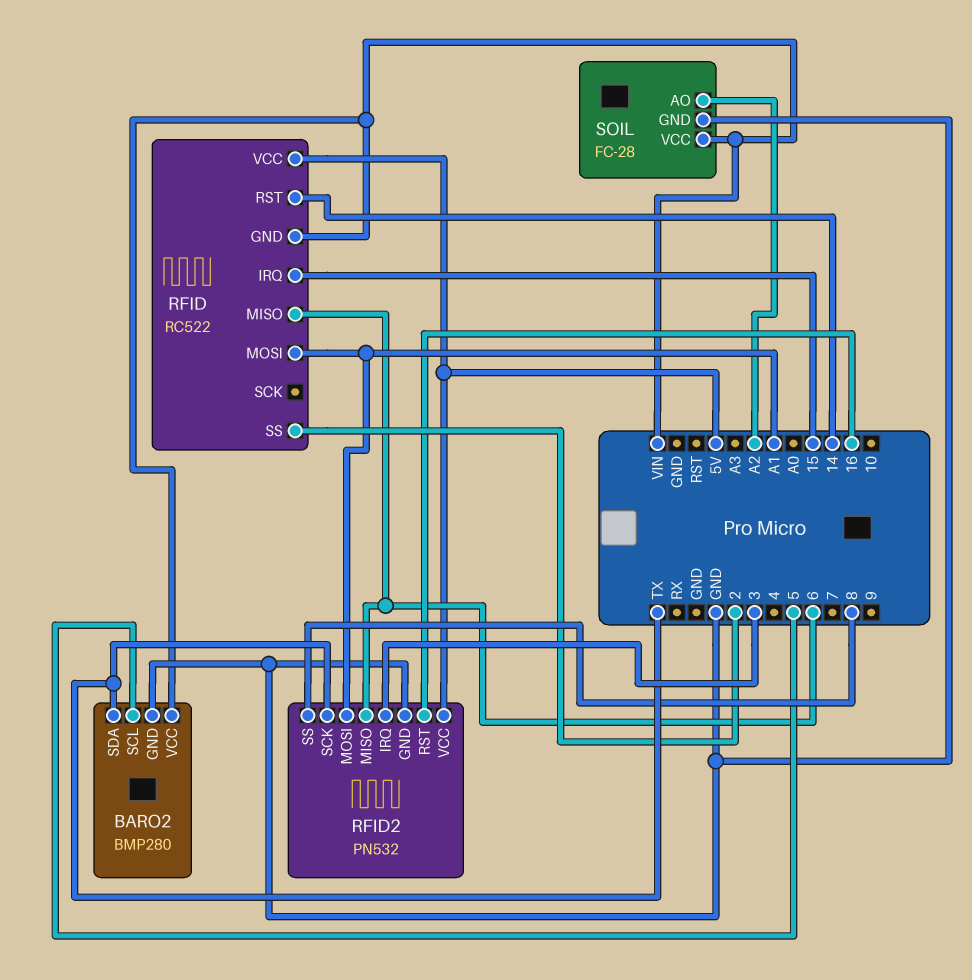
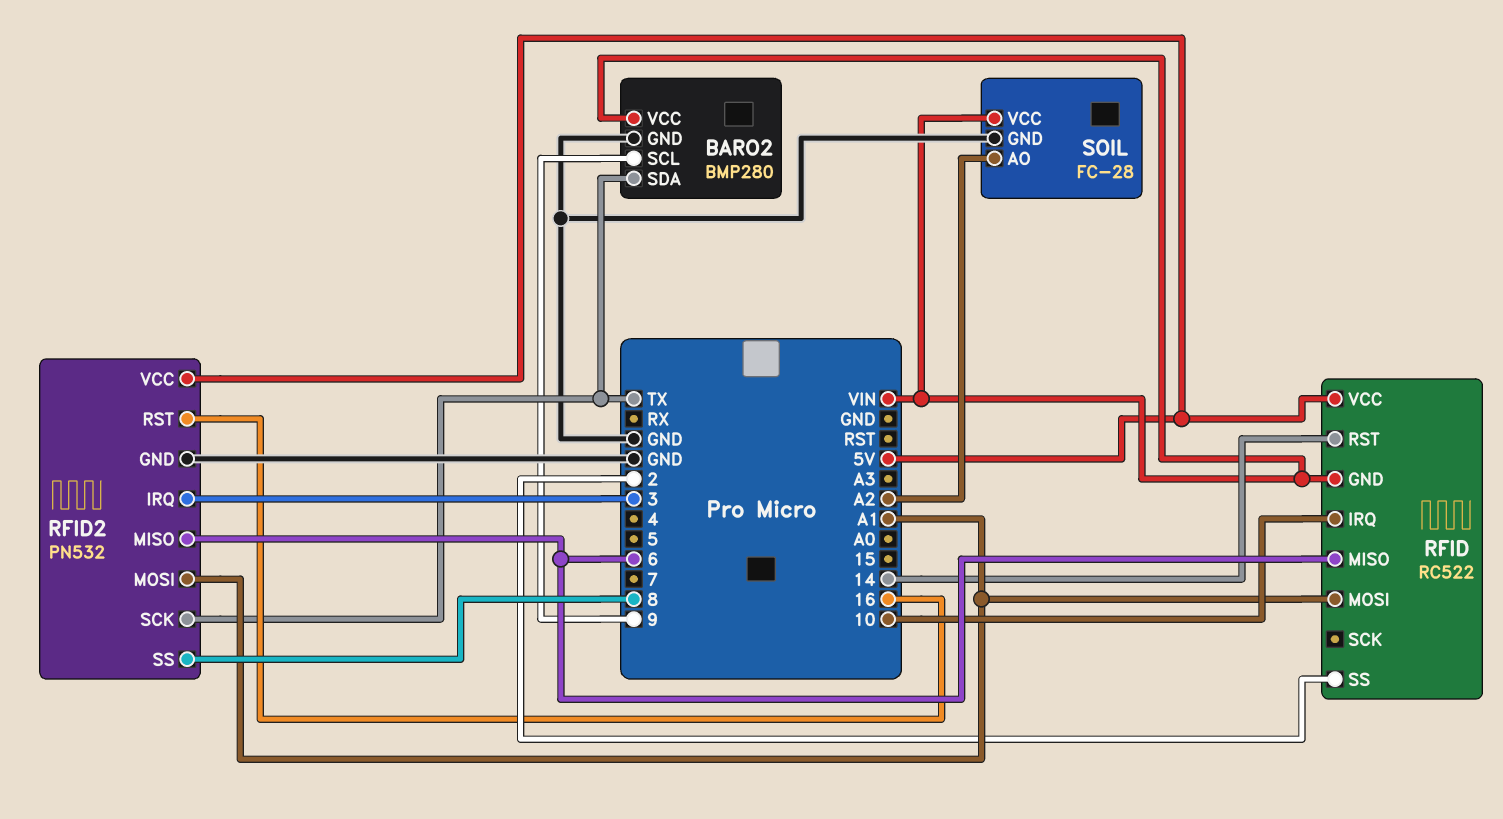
BARO2 pin SCL: 5 -> 9
RFID pin IRQ: 15 -> 10

